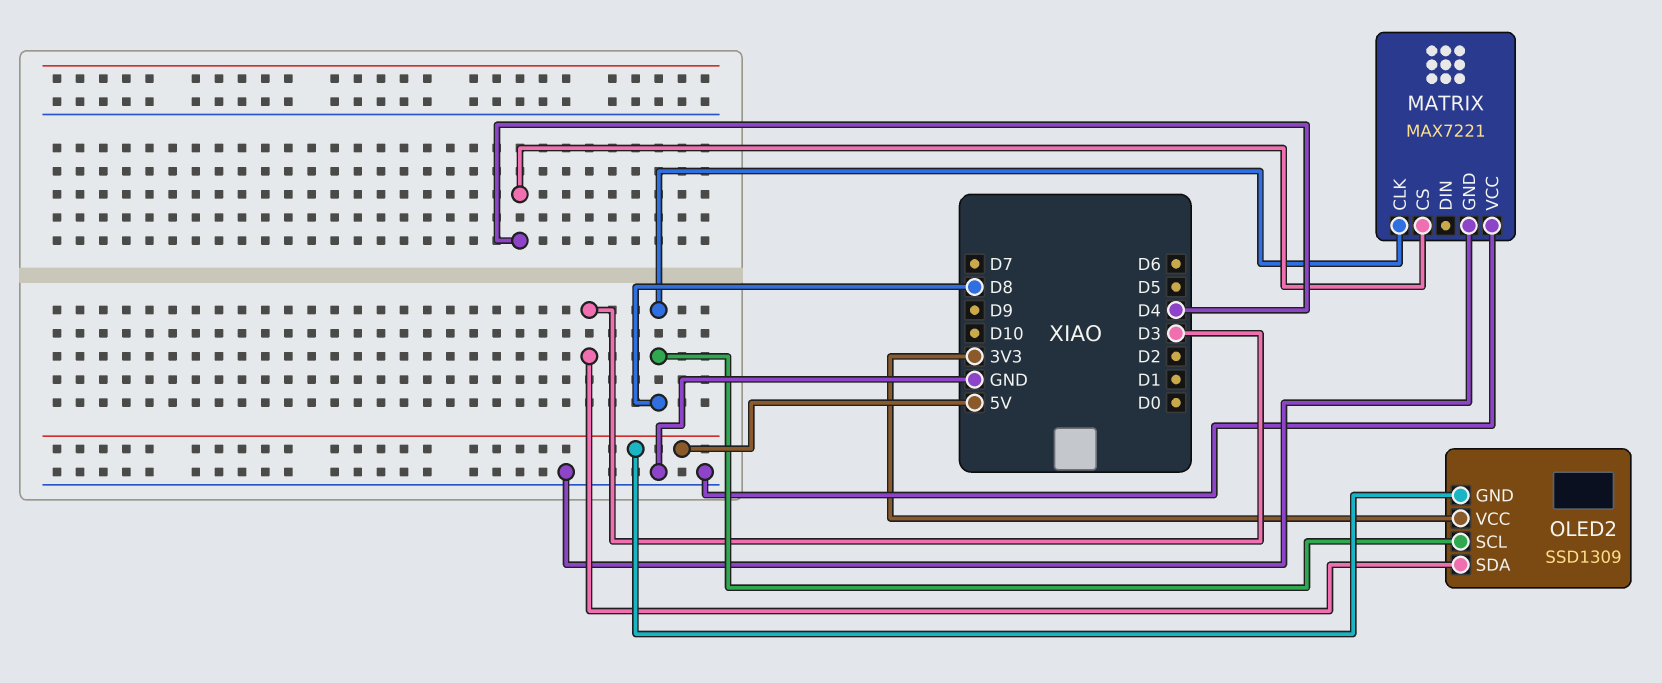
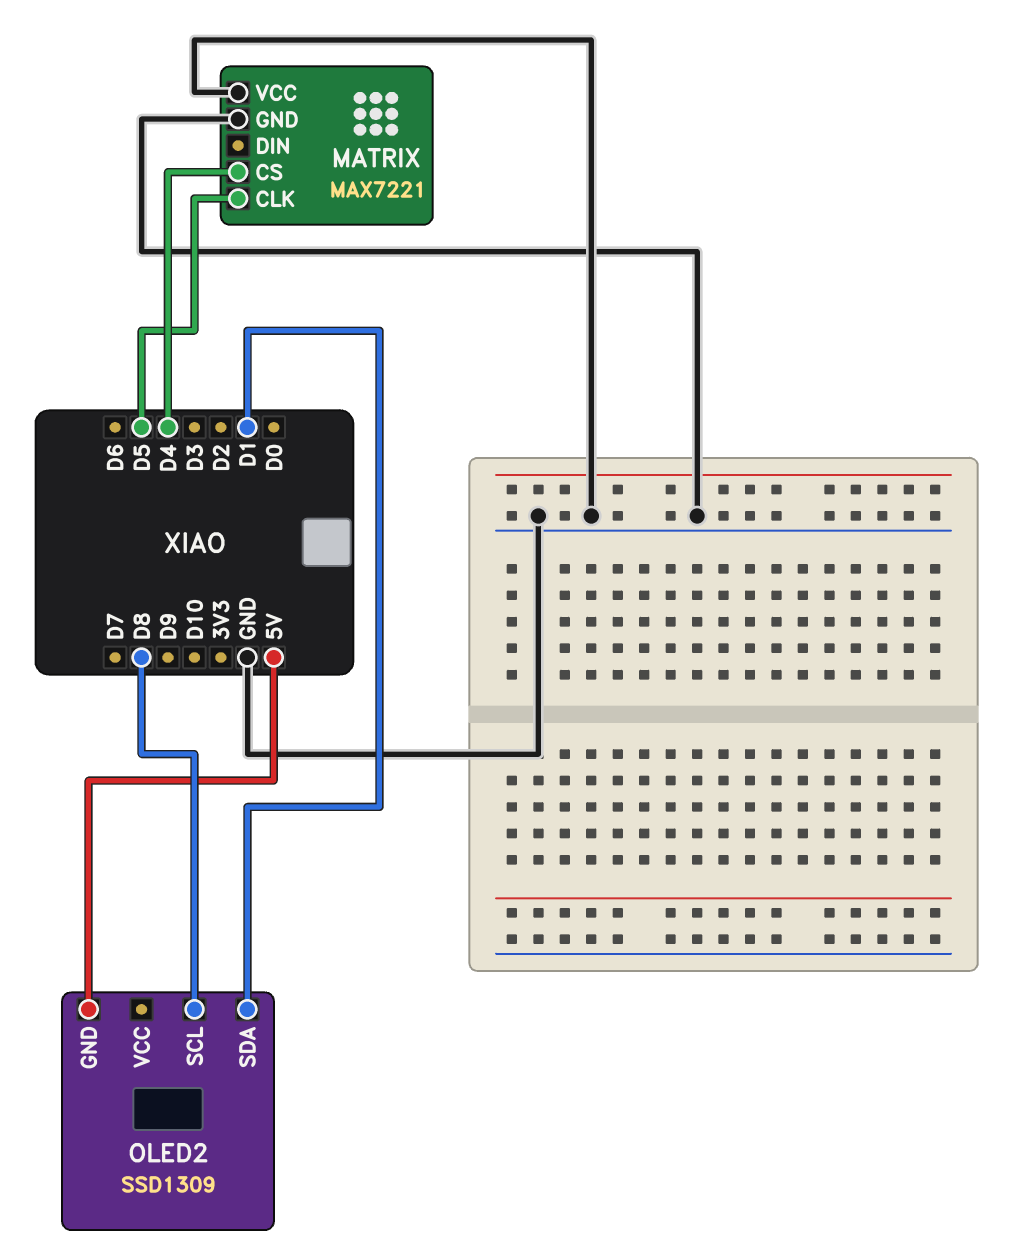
MATRIX pin CLK: D8 -> D5
OLED2 pin SDA: D3 -> D1
OLED2 pin VCC: 3V3 -> none

